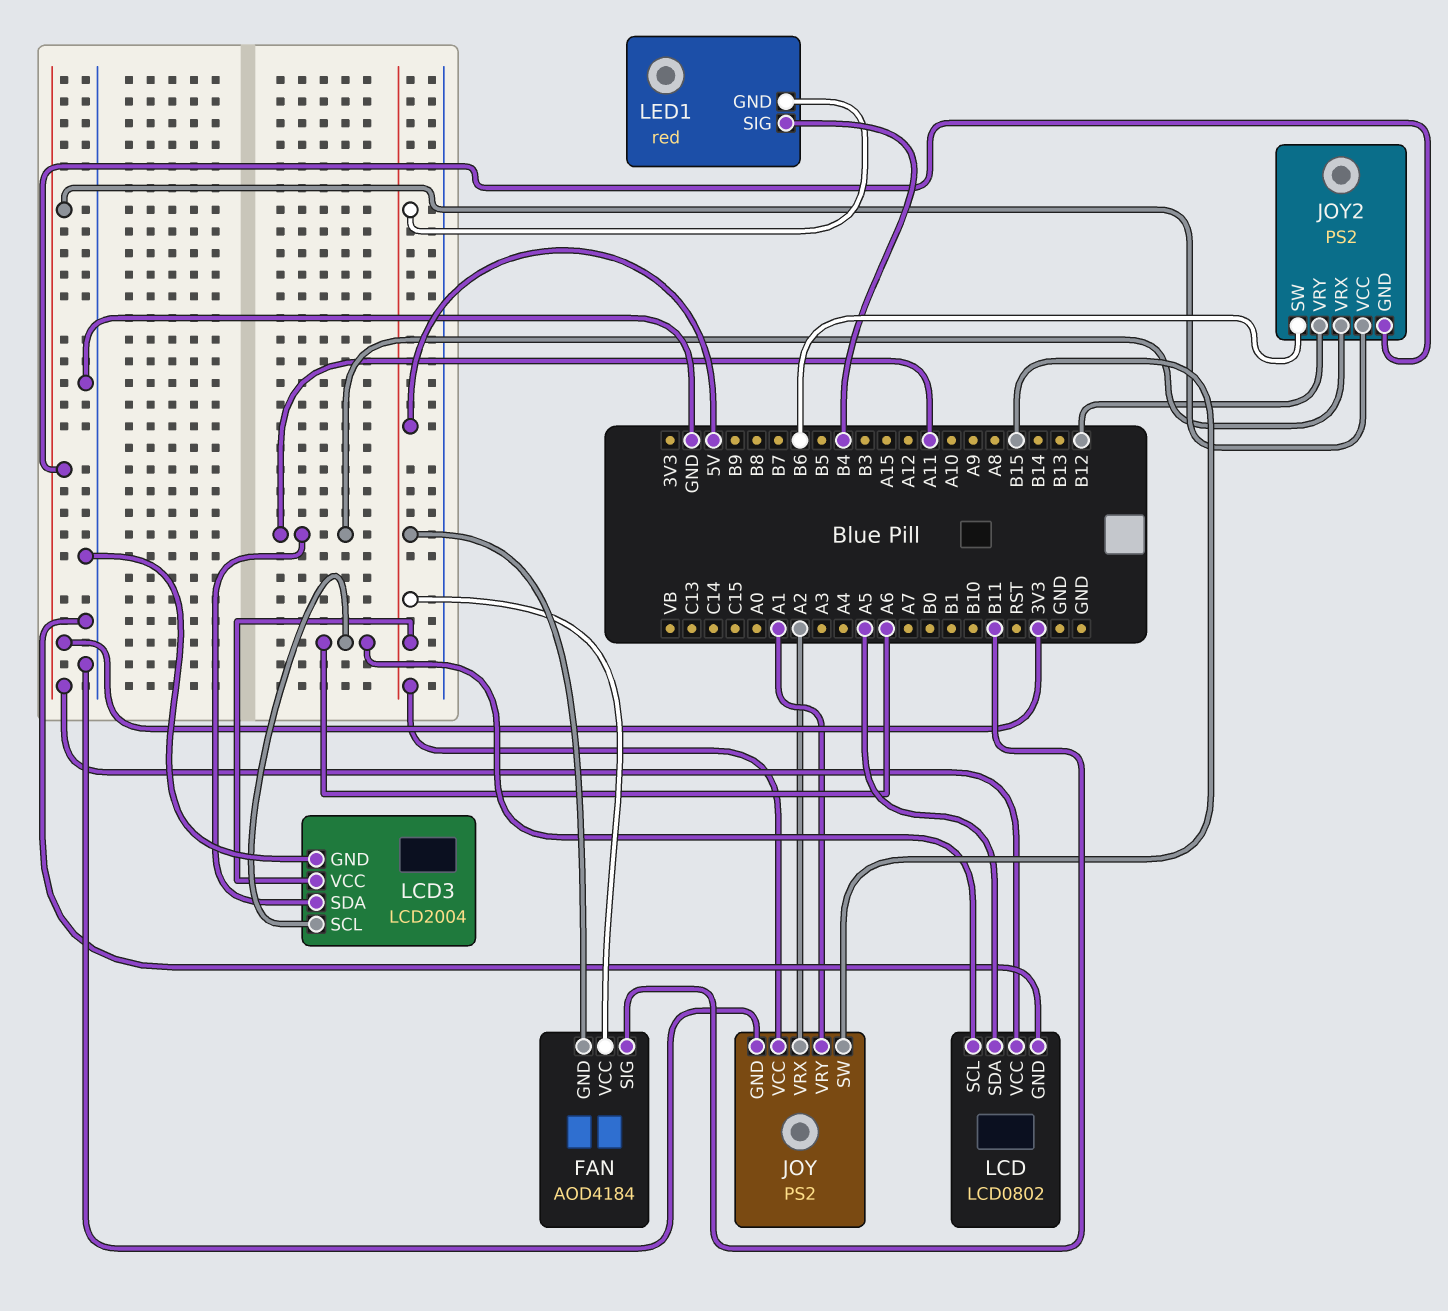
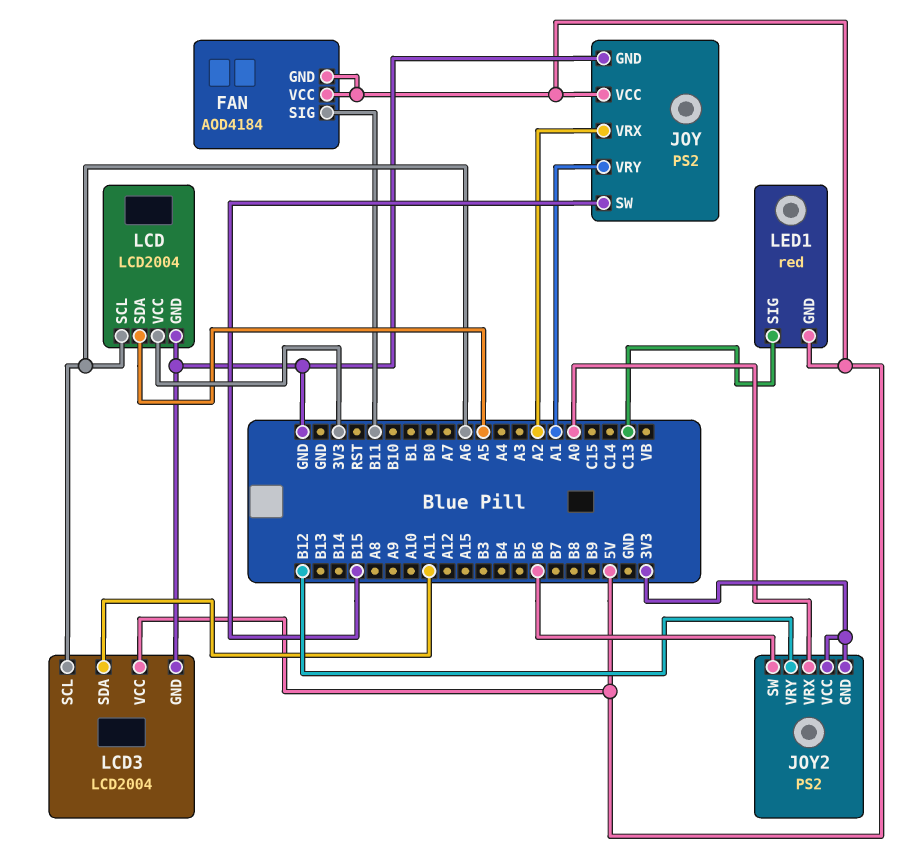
JOY2 pin VRX: A11 -> A0
LCD: LCD0802 -> LCD2004
LED1 pin SIG: B4 -> C13

